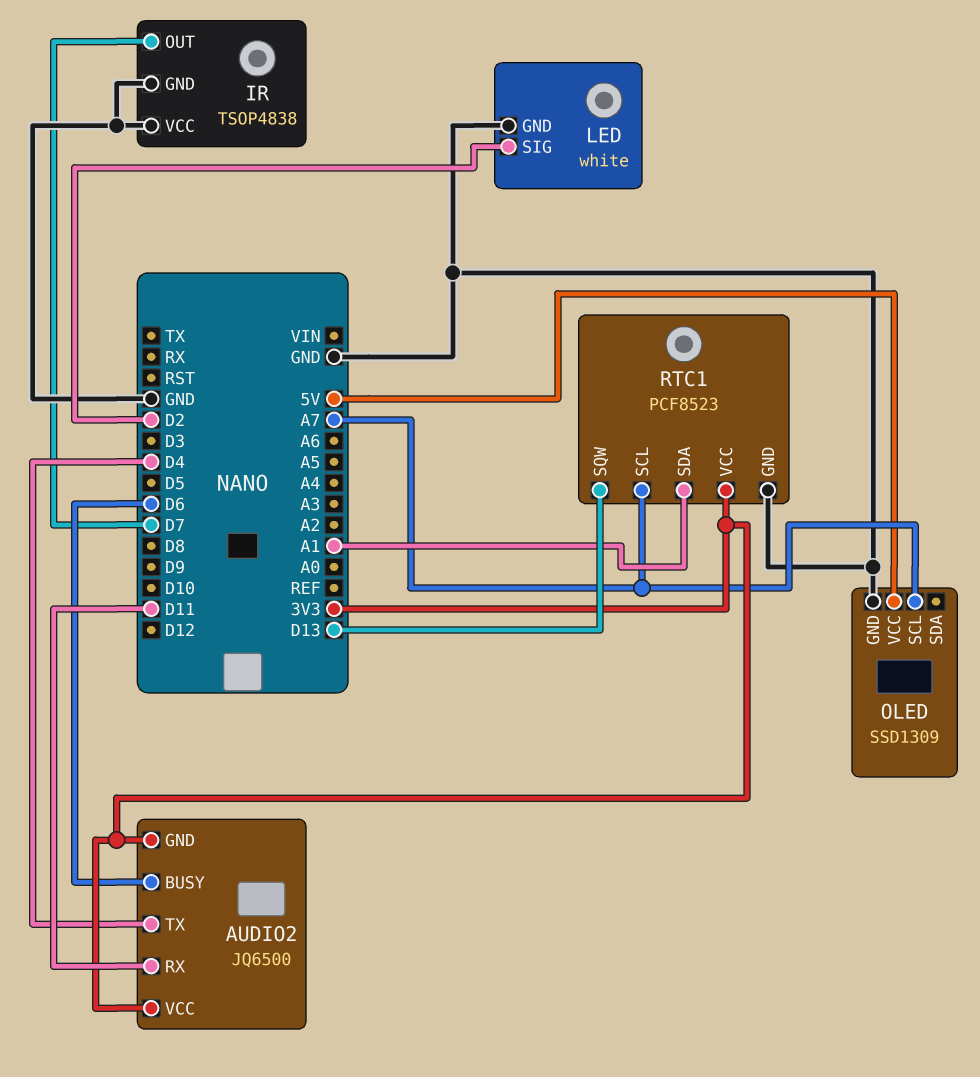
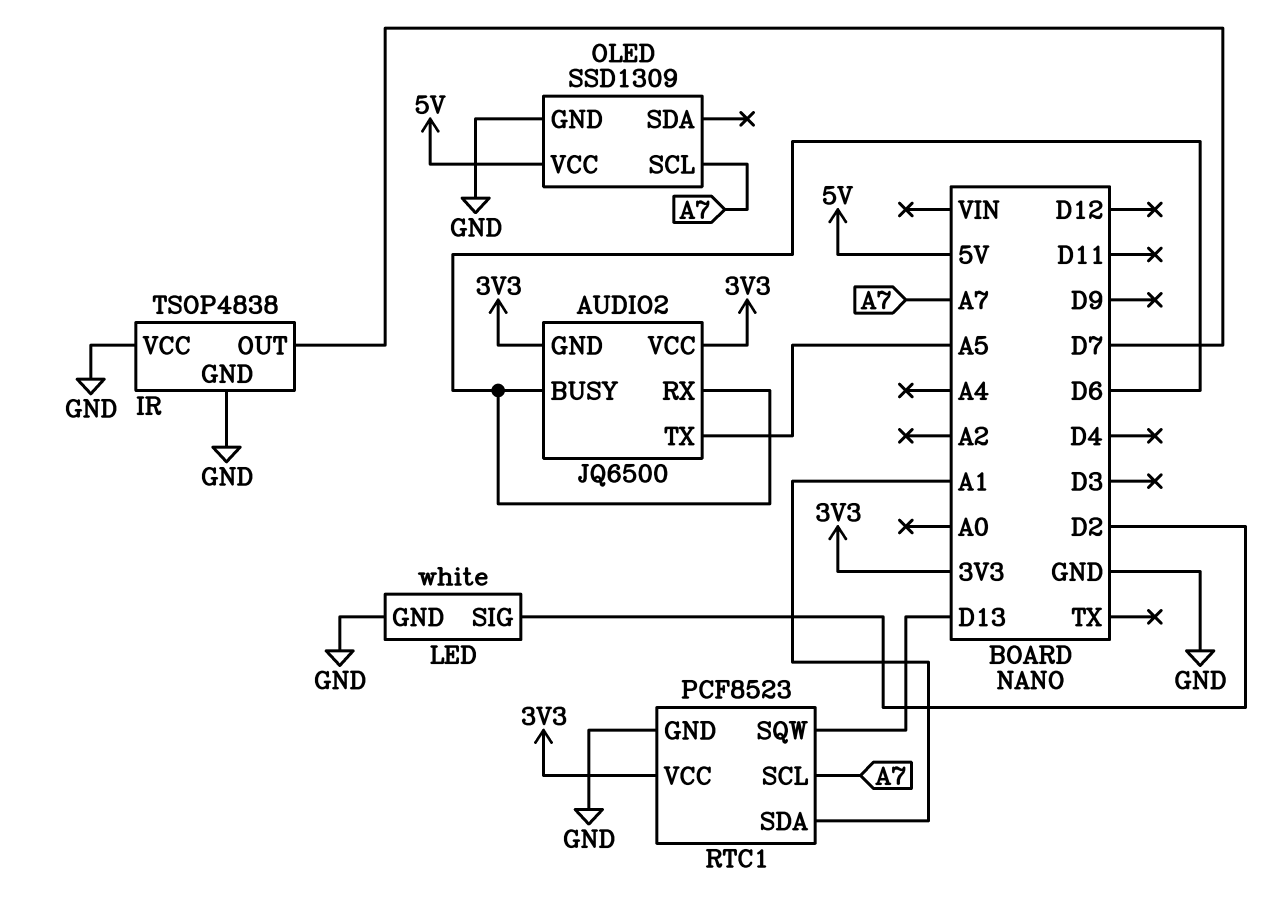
AUDIO2 pin RX: D11 -> D6
AUDIO2 pin TX: D4 -> A5

